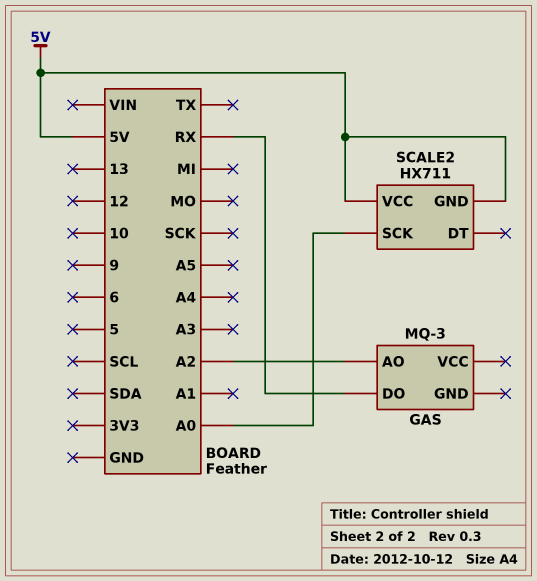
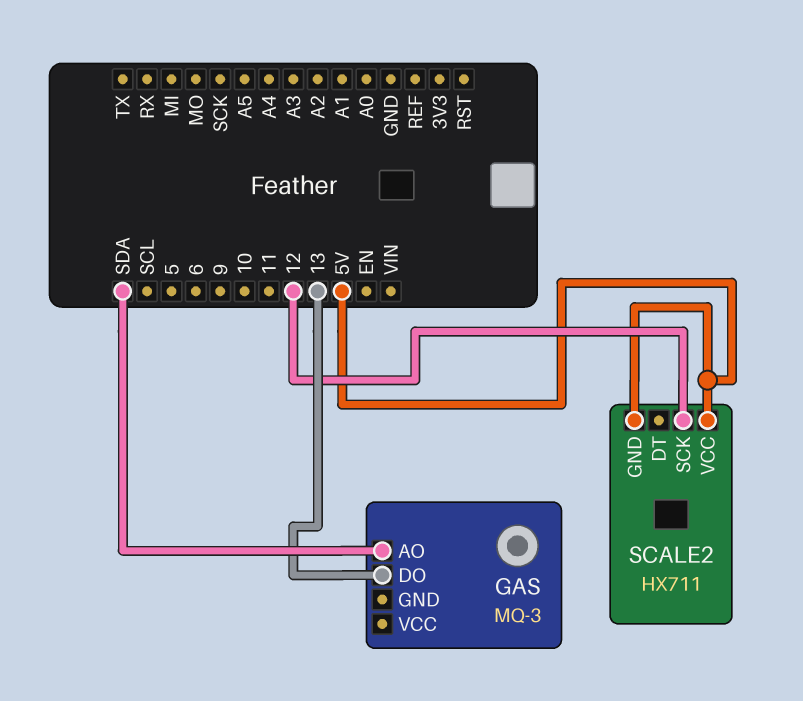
GAS pin AO: A2 -> SDA
GAS pin DO: RX -> 13
SCALE2 pin SCK: A0 -> 12

